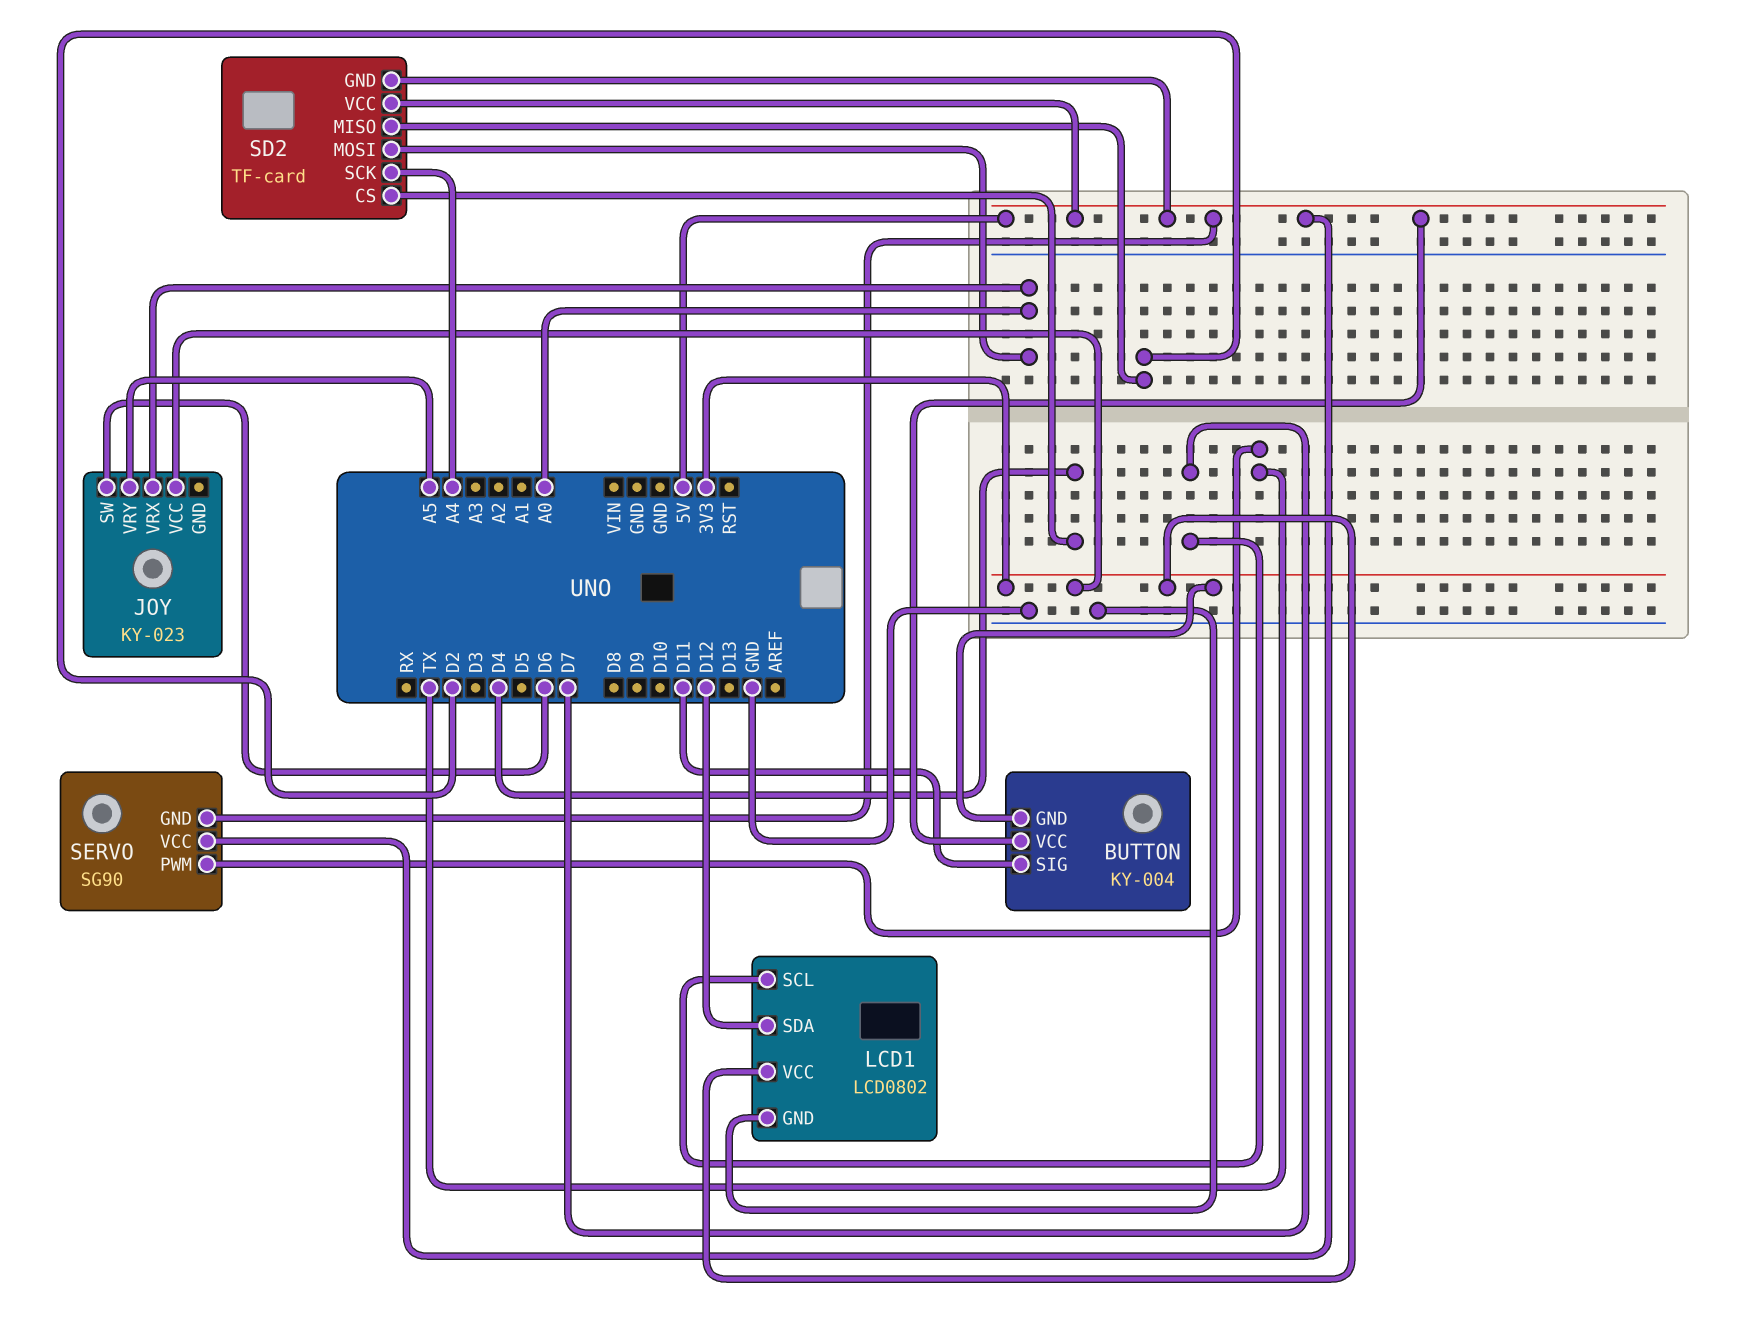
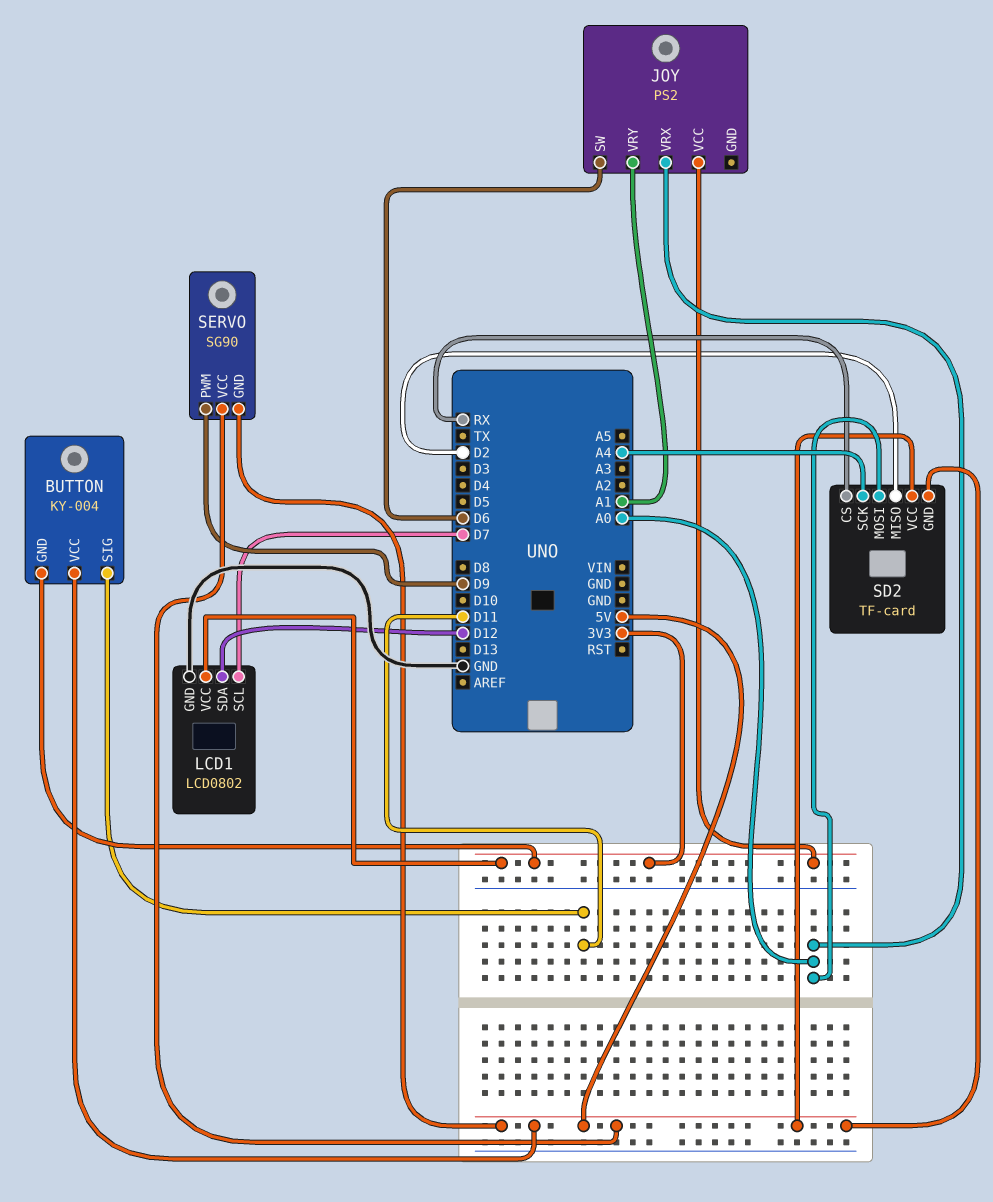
JOY: KY-023 -> PS2
JOY pin VRY: A5 -> A1
SD2 pin CS: D4 -> RX
SERVO pin PWM: TX -> D9

